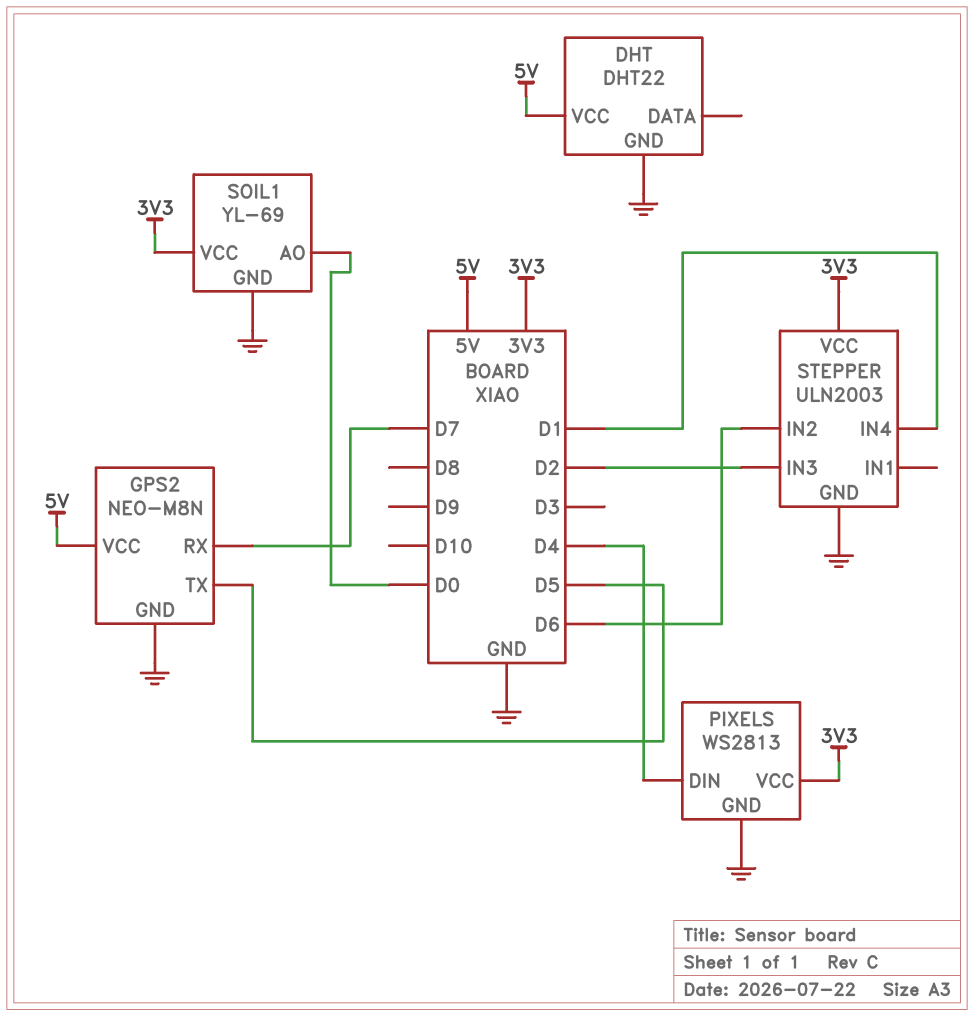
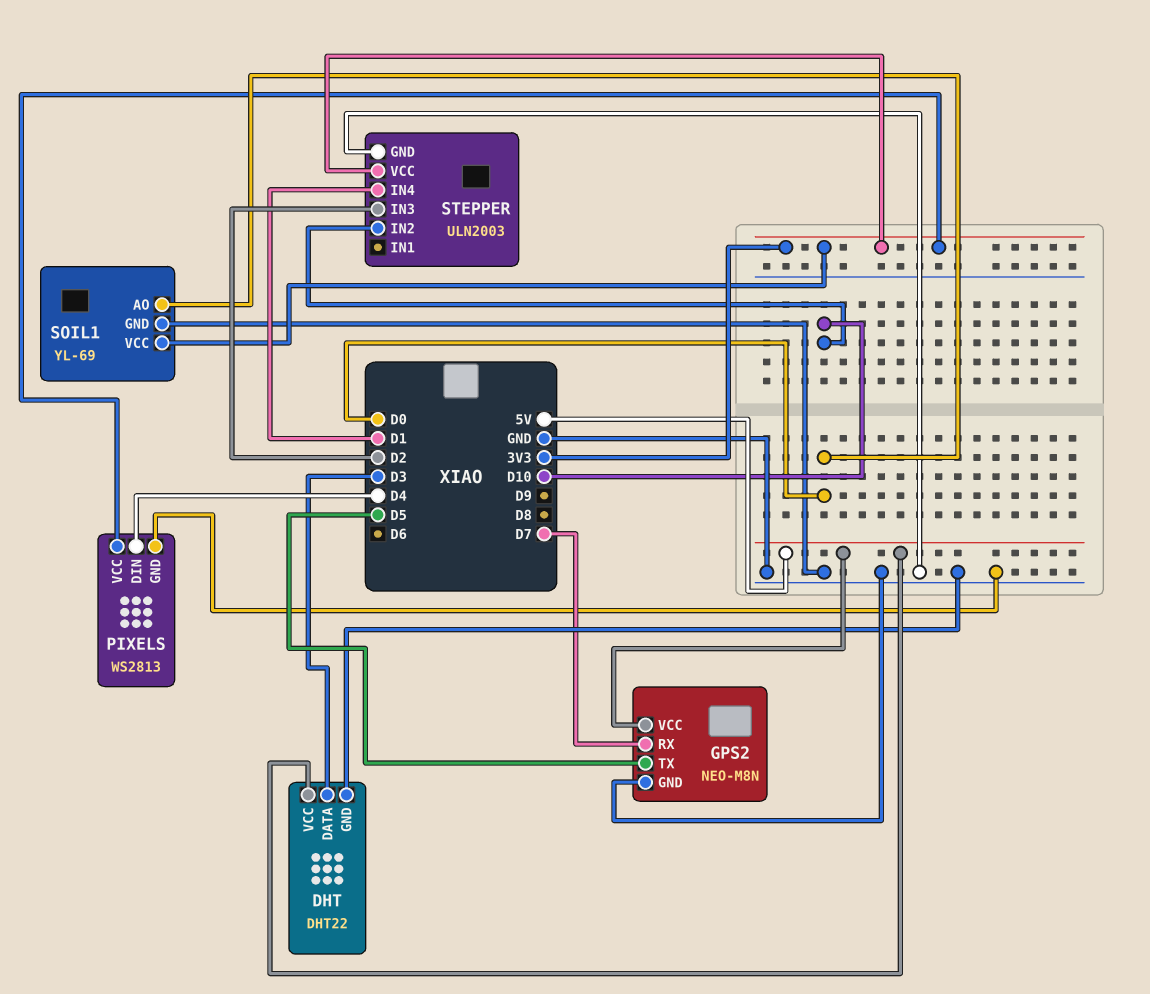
DHT pin DATA: none -> D3
STEPPER pin IN2: D6 -> D10

